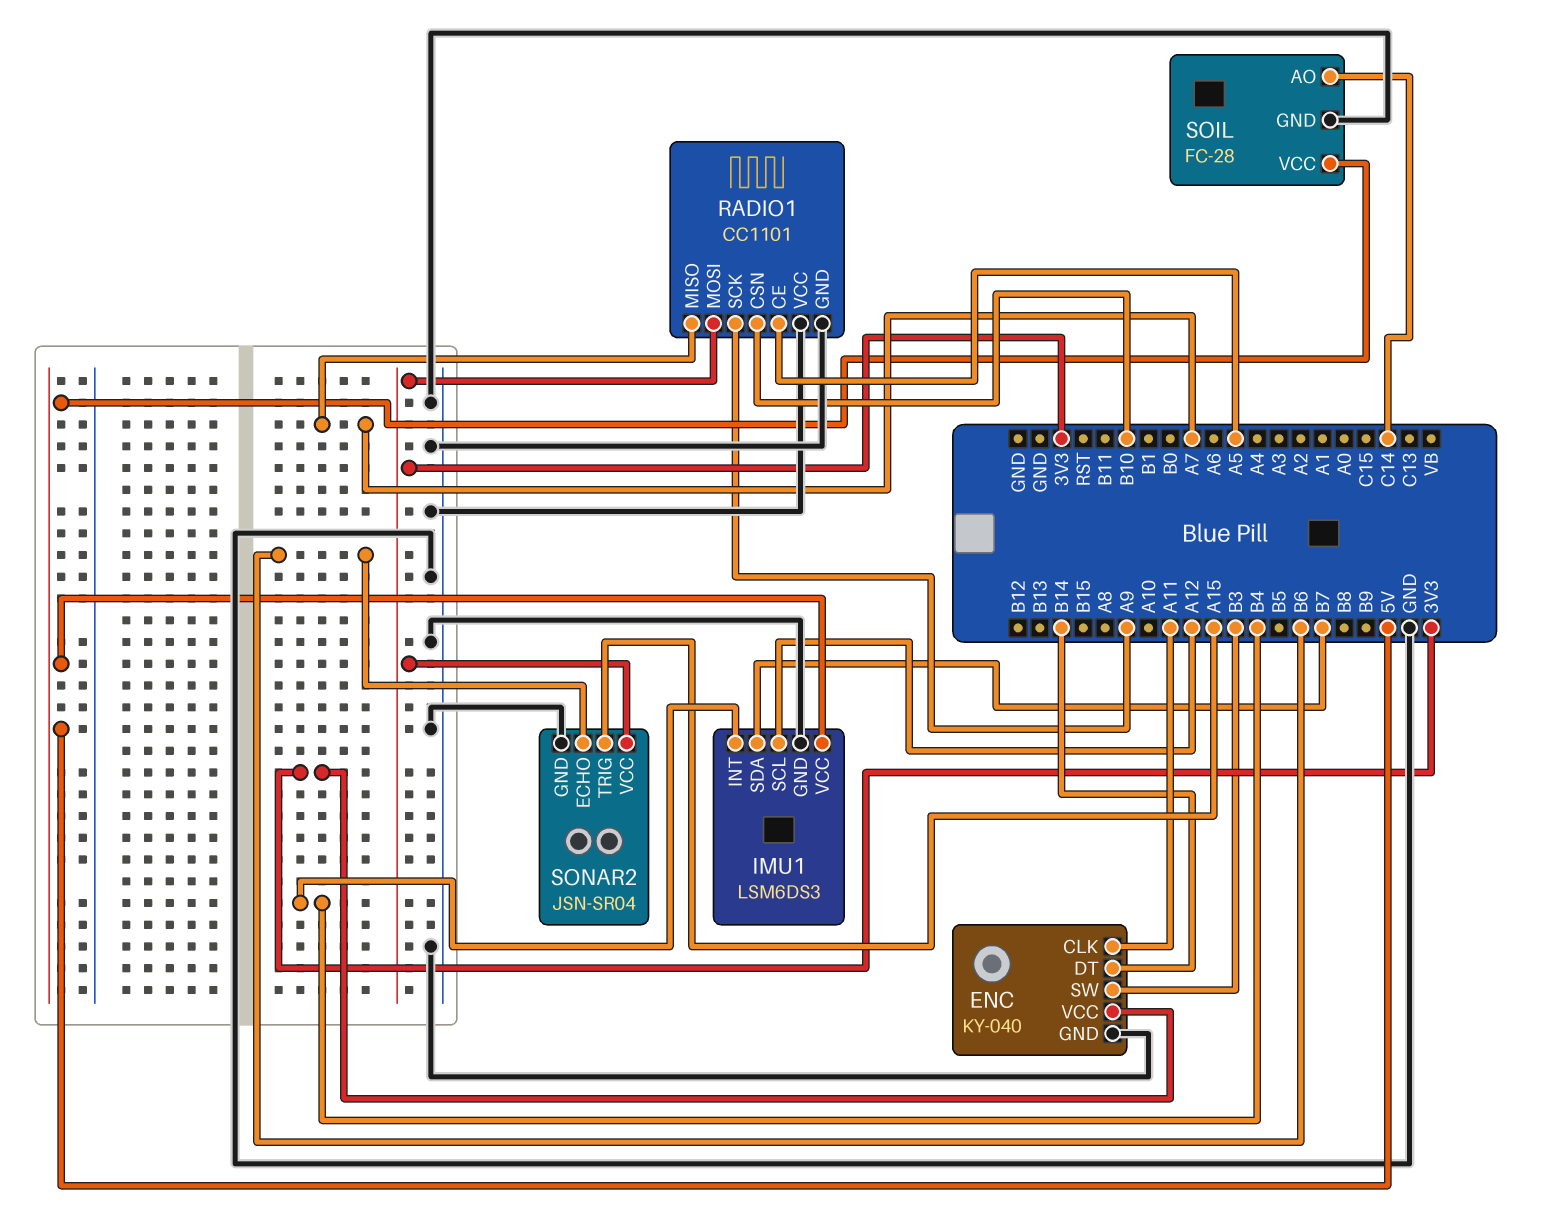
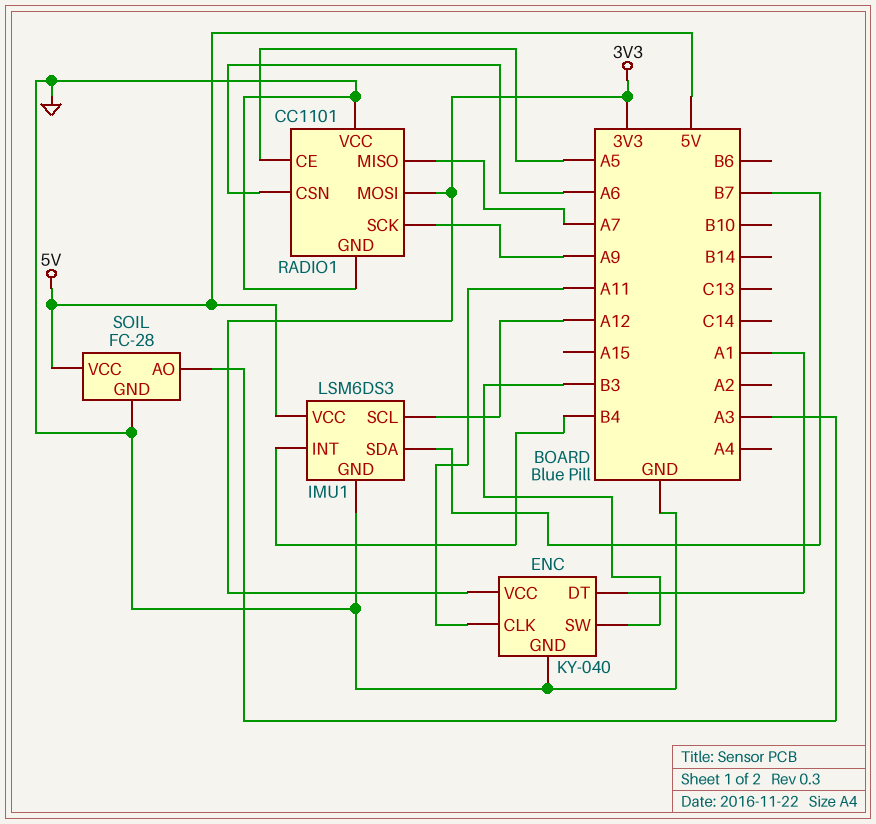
ENC pin DT: B14 -> A1
RADIO1 pin CSN: B10 -> A6
SOIL pin AO: C14 -> A3
SONAR2: JSN-SR04 -> none
SONAR2 pin ECHO: B6 -> none
SONAR2 pin GND: GND -> none
SONAR2 pin TRIG: A15 -> none
SONAR2 pin VCC: 3V3 -> none

